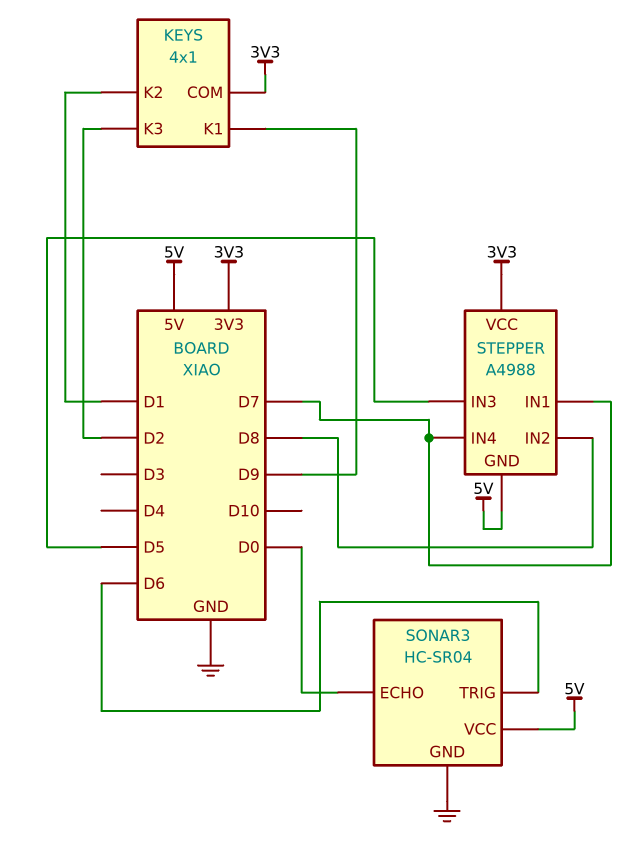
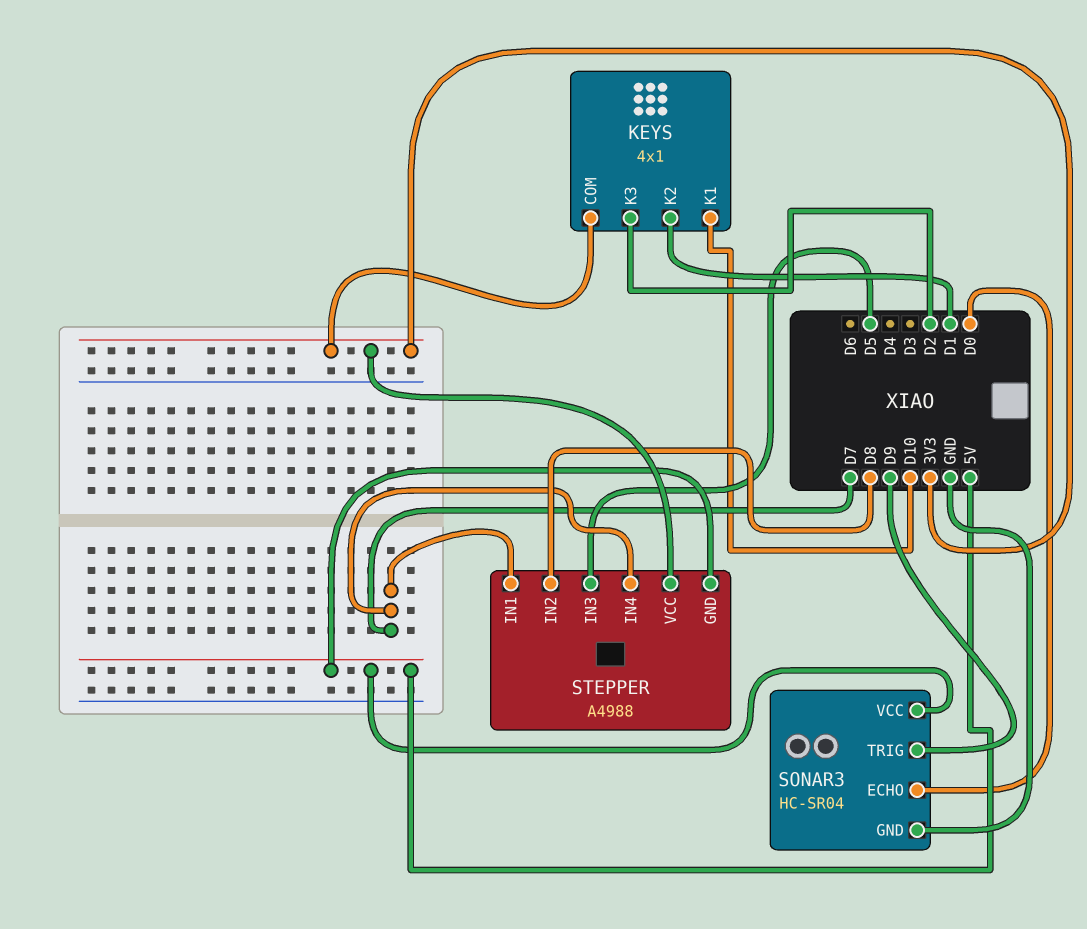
KEYS pin K1: D9 -> D10
SONAR3 pin TRIG: D6 -> D9

